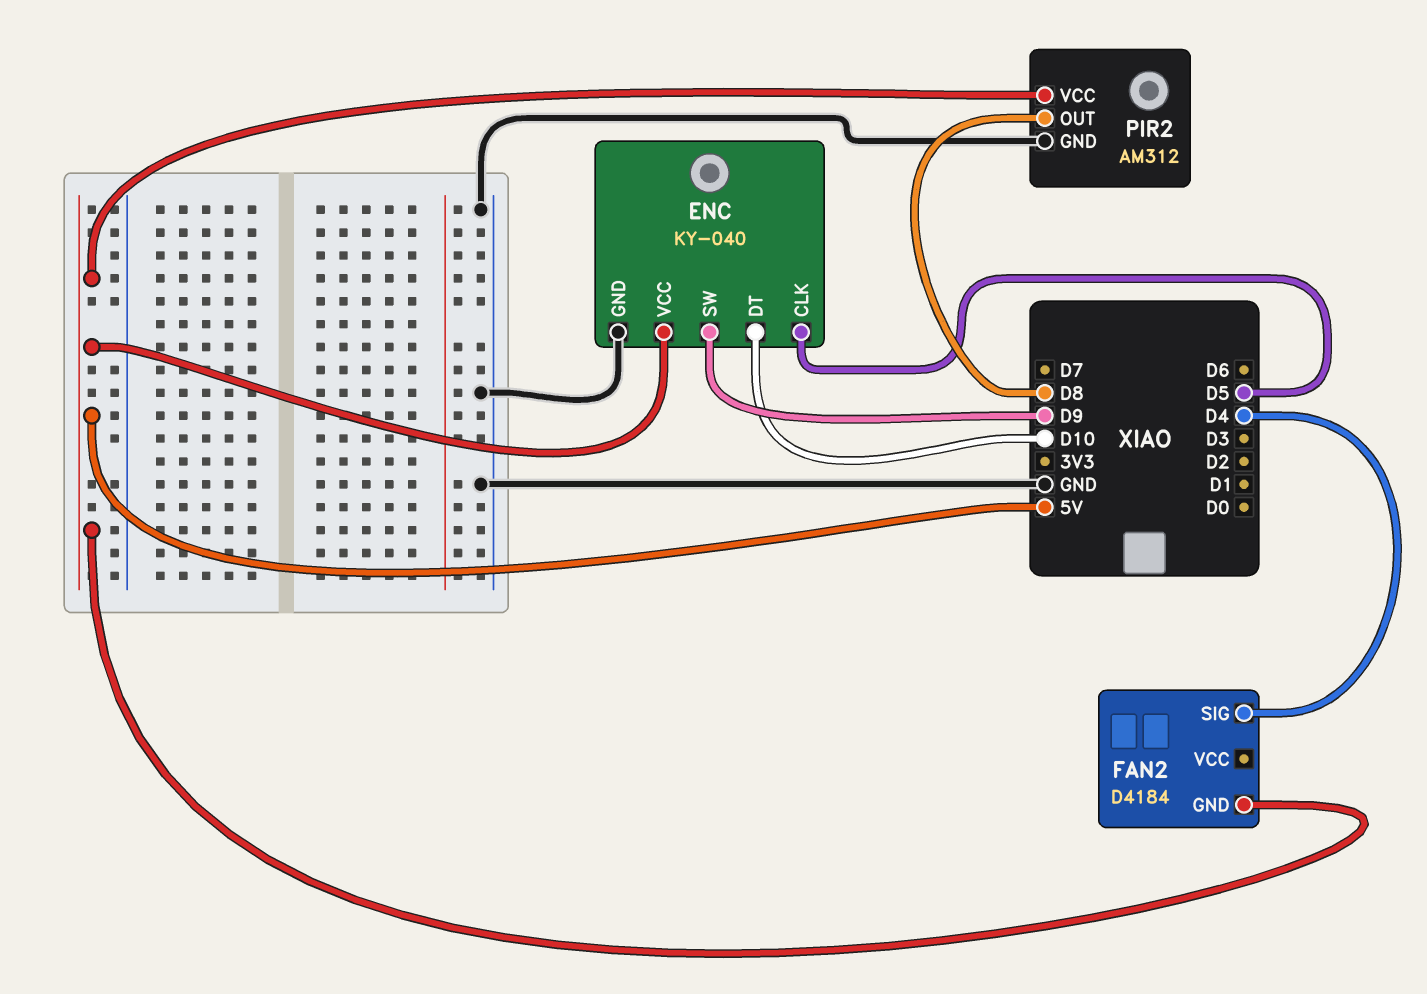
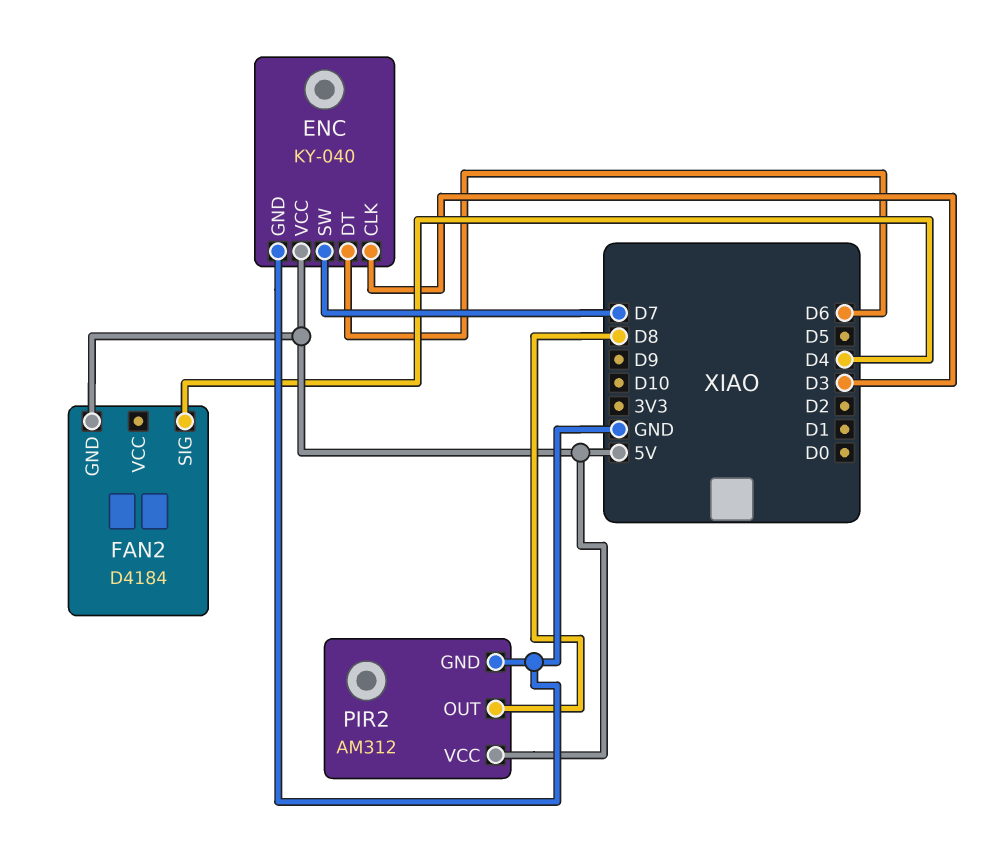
ENC pin CLK: D5 -> D3
ENC pin DT: D10 -> D6
ENC pin SW: D9 -> D7

